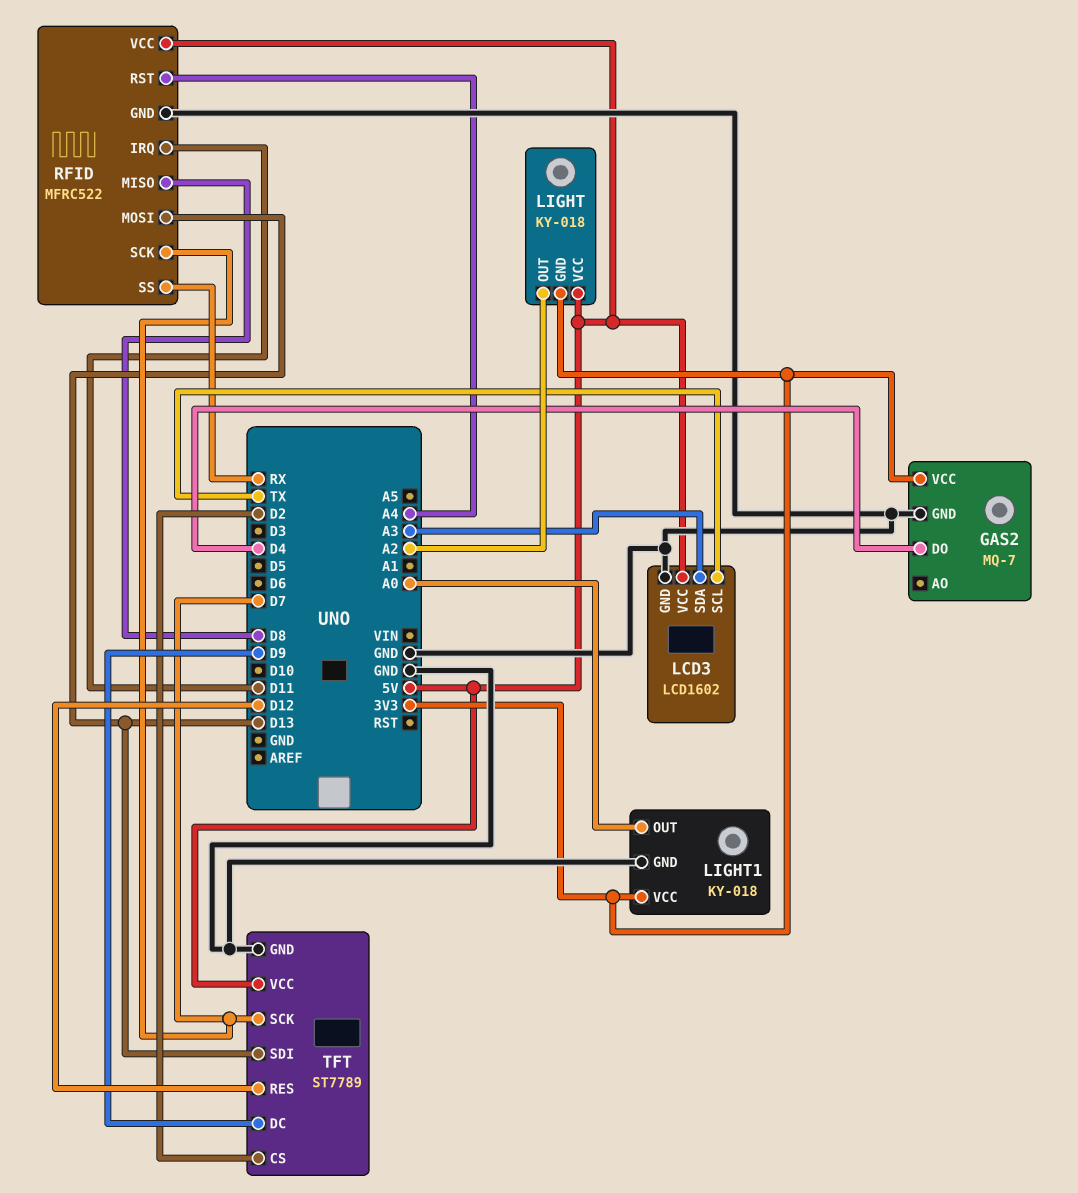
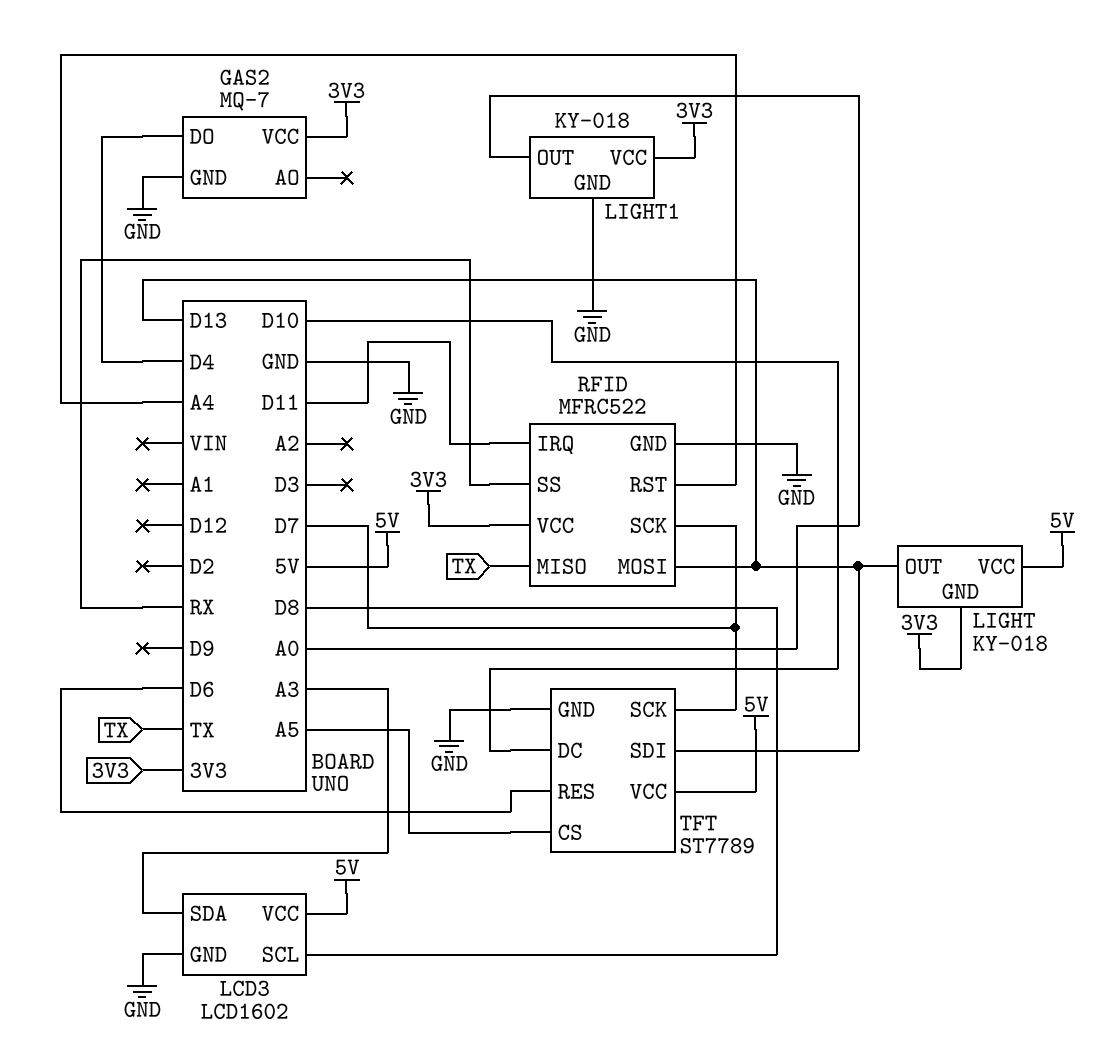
LCD3 pin SCL: TX -> D8
LIGHT pin OUT: A2 -> D13
RFID pin MISO: D8 -> TX
RFID pin VCC: 5V -> 3V3
TFT pin CS: D2 -> A5
TFT pin DC: D9 -> D10
TFT pin RES: D12 -> D6

